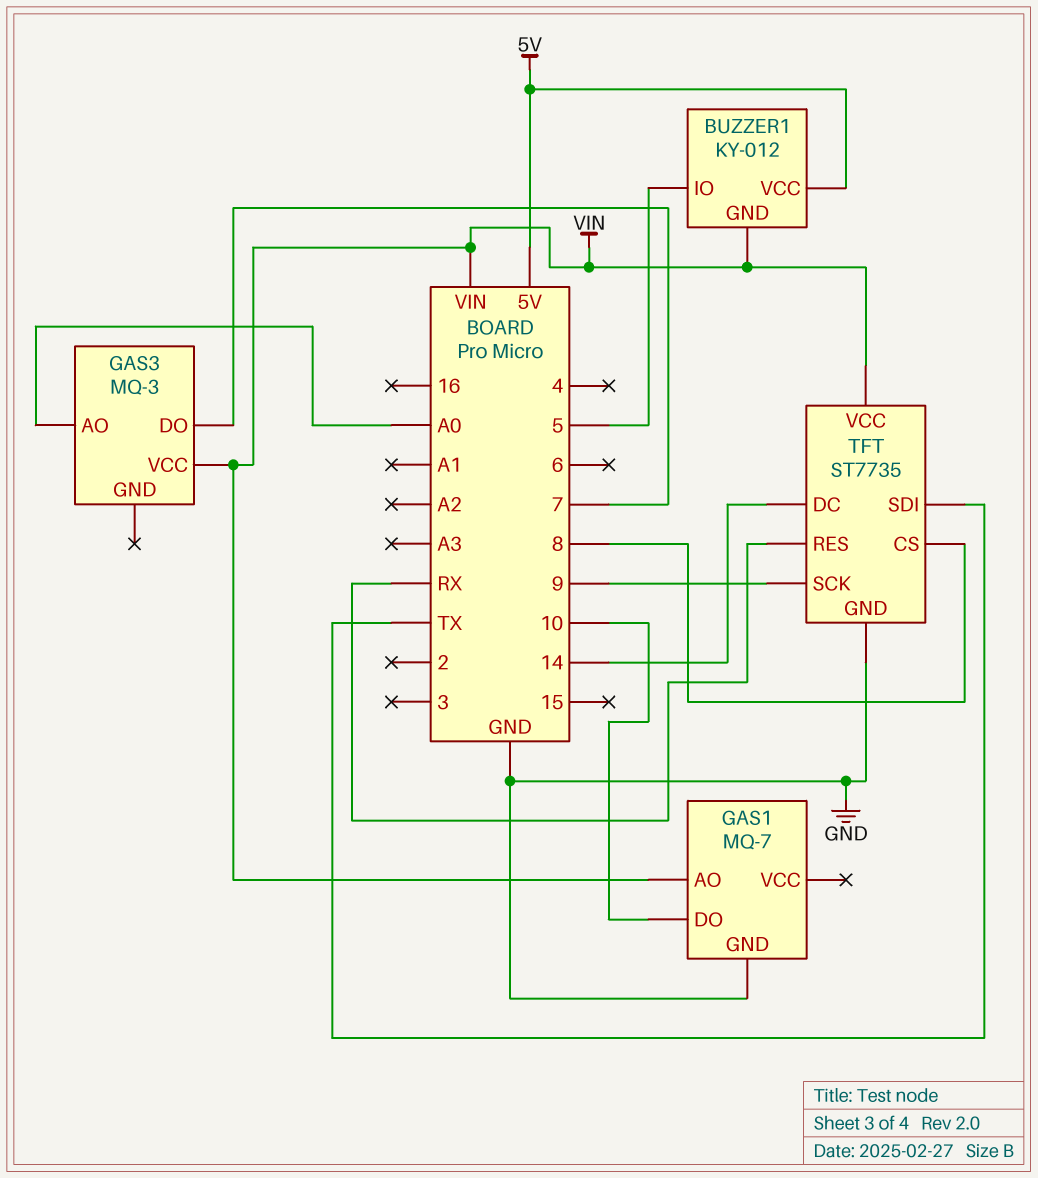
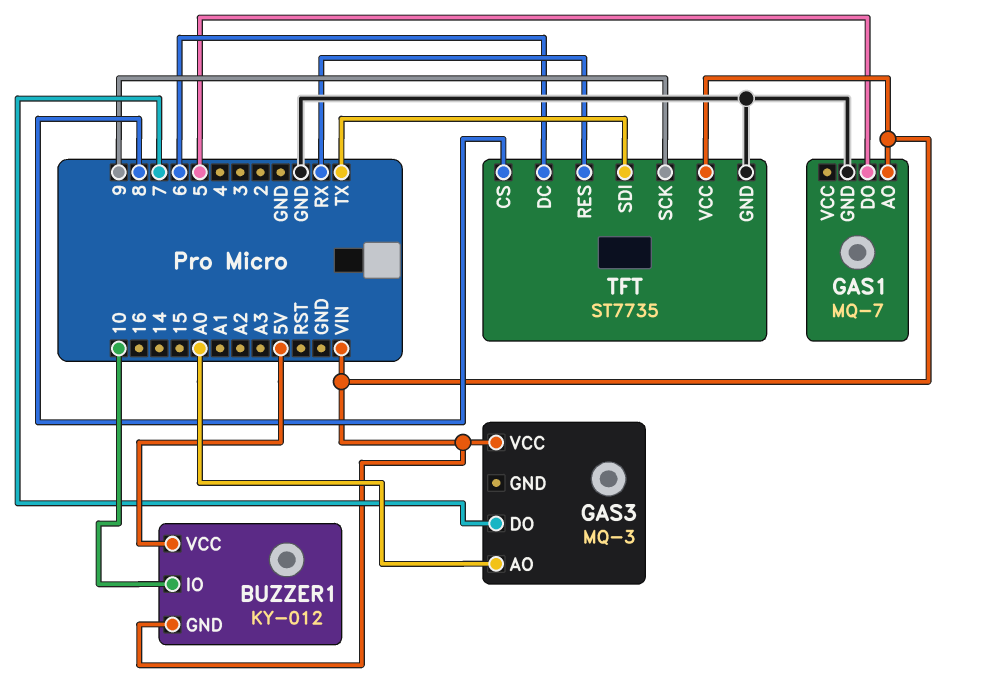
BUZZER1 pin IO: 5 -> 10
GAS1 pin DO: 10 -> 5
TFT pin DC: 14 -> 6

